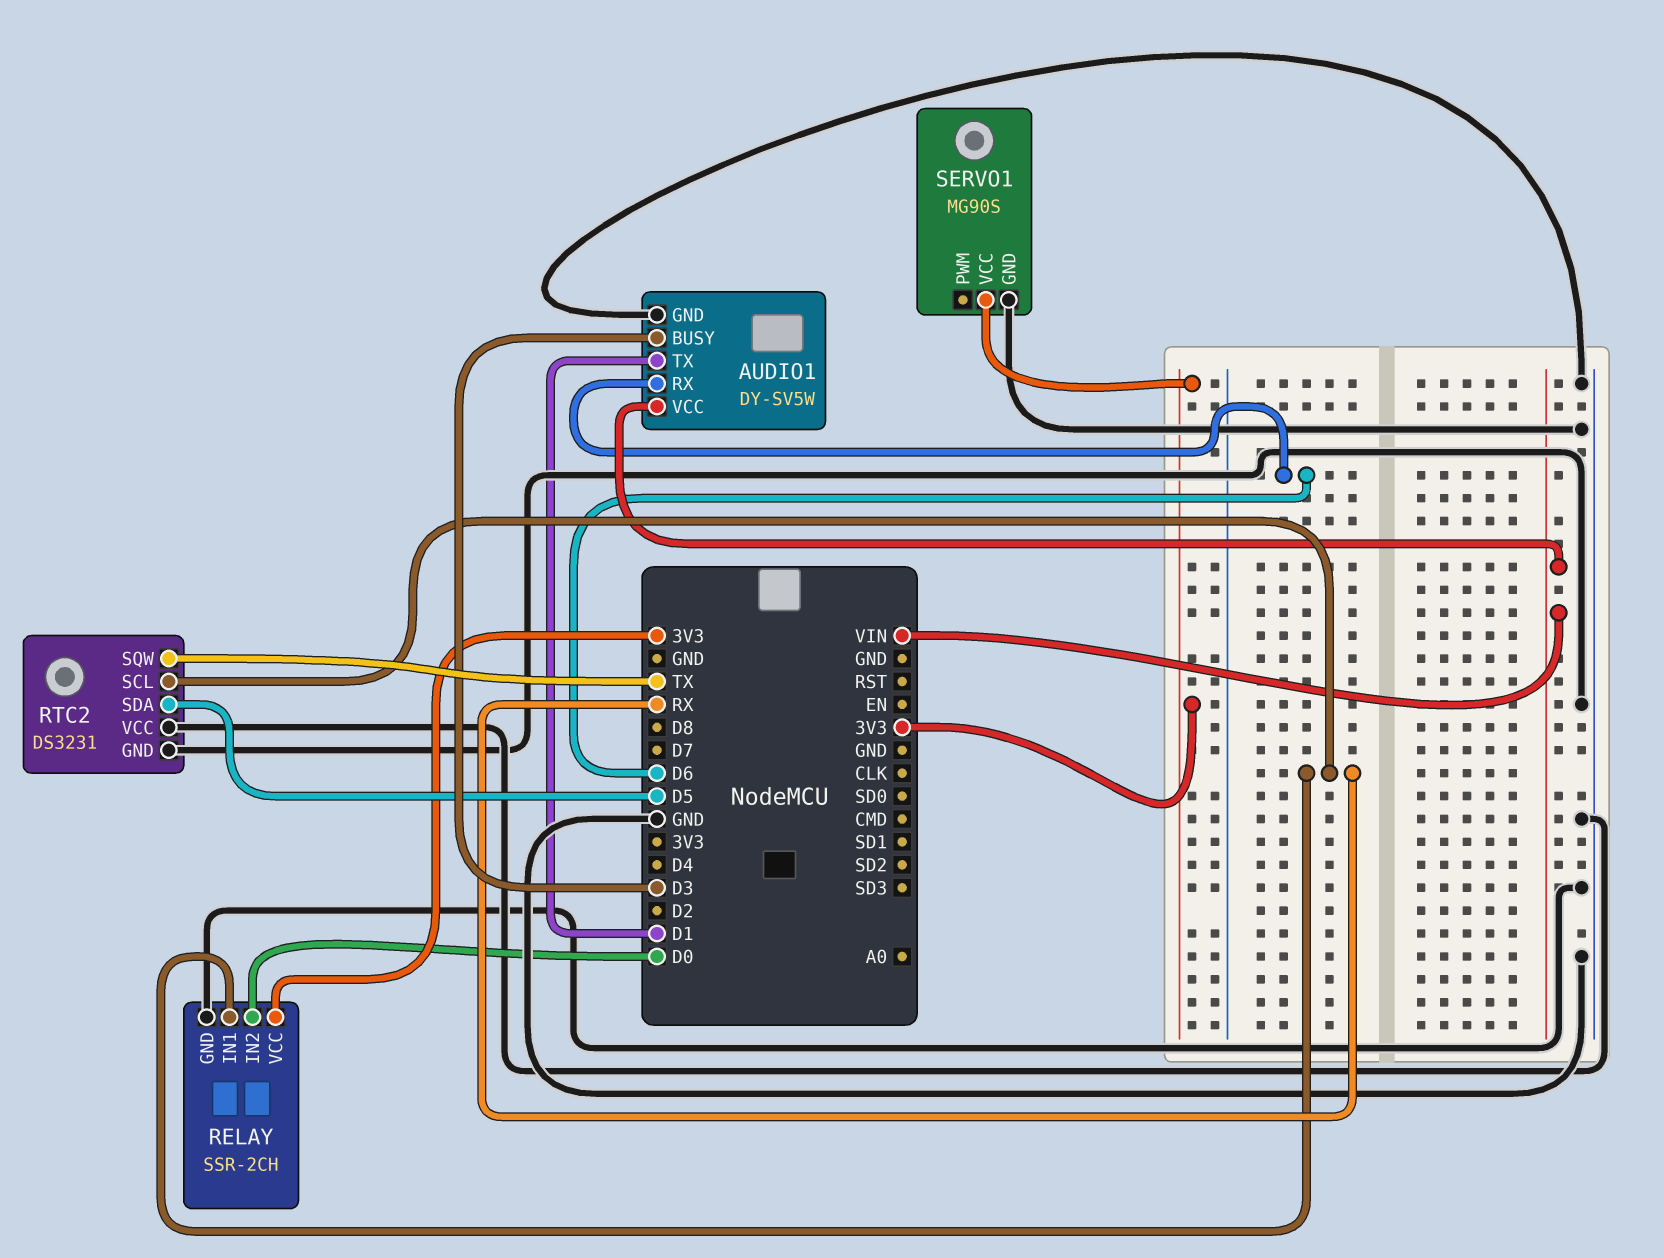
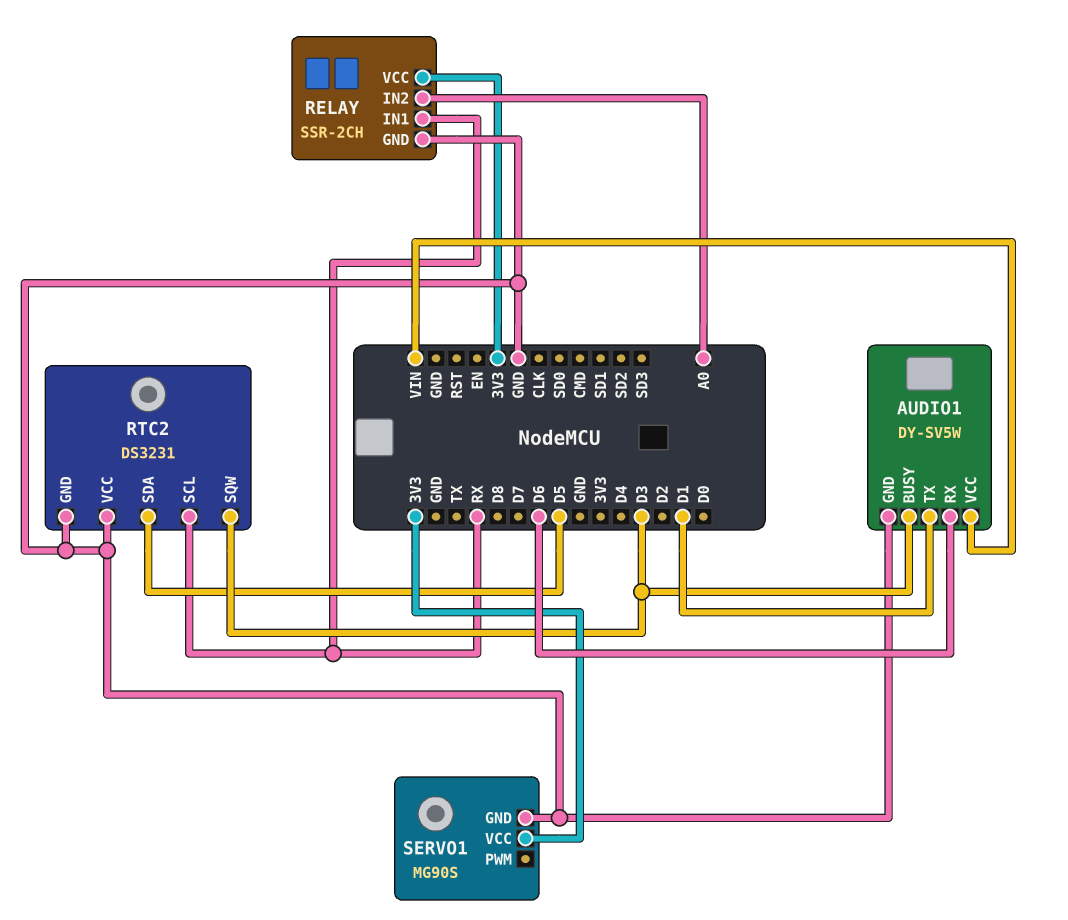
RELAY pin IN2: D0 -> A0
RTC2 pin SQW: TX -> D3

